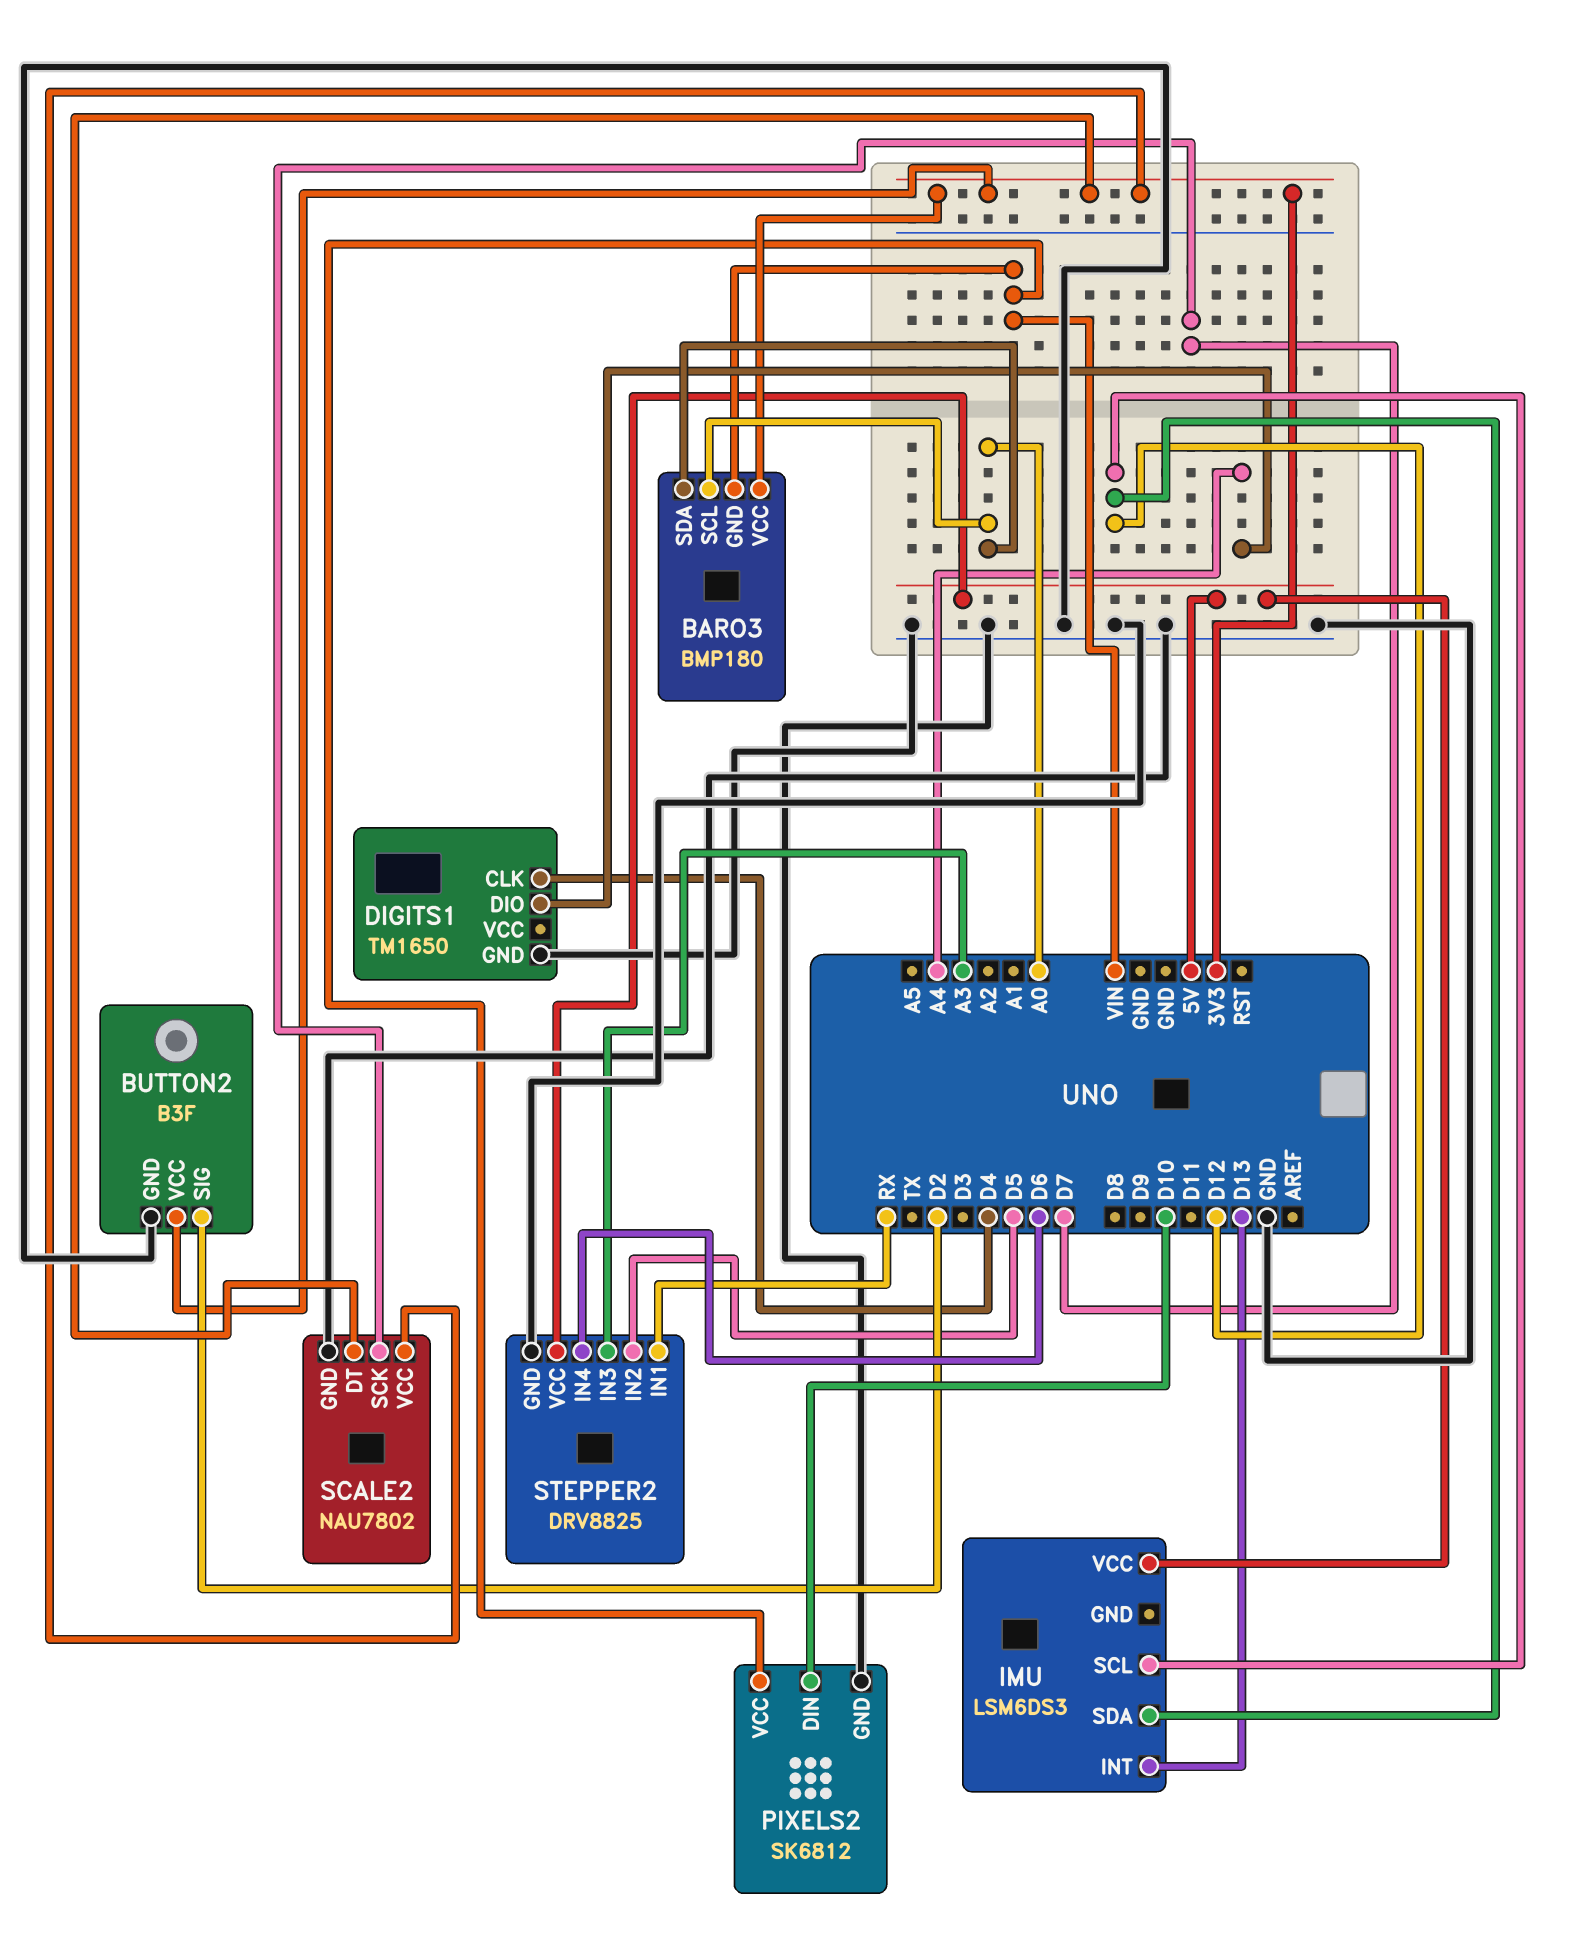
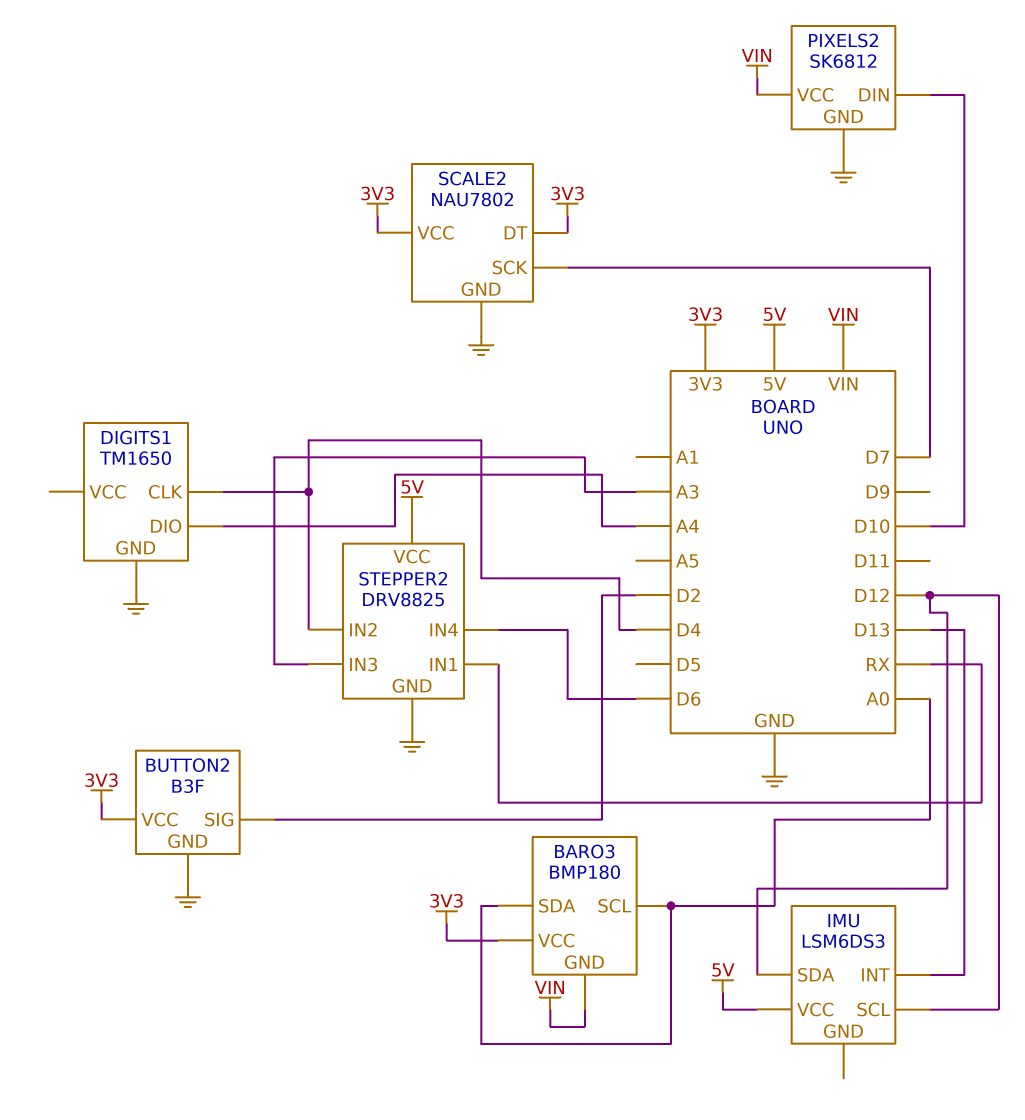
STEPPER2 pin IN2: D5 -> D4

